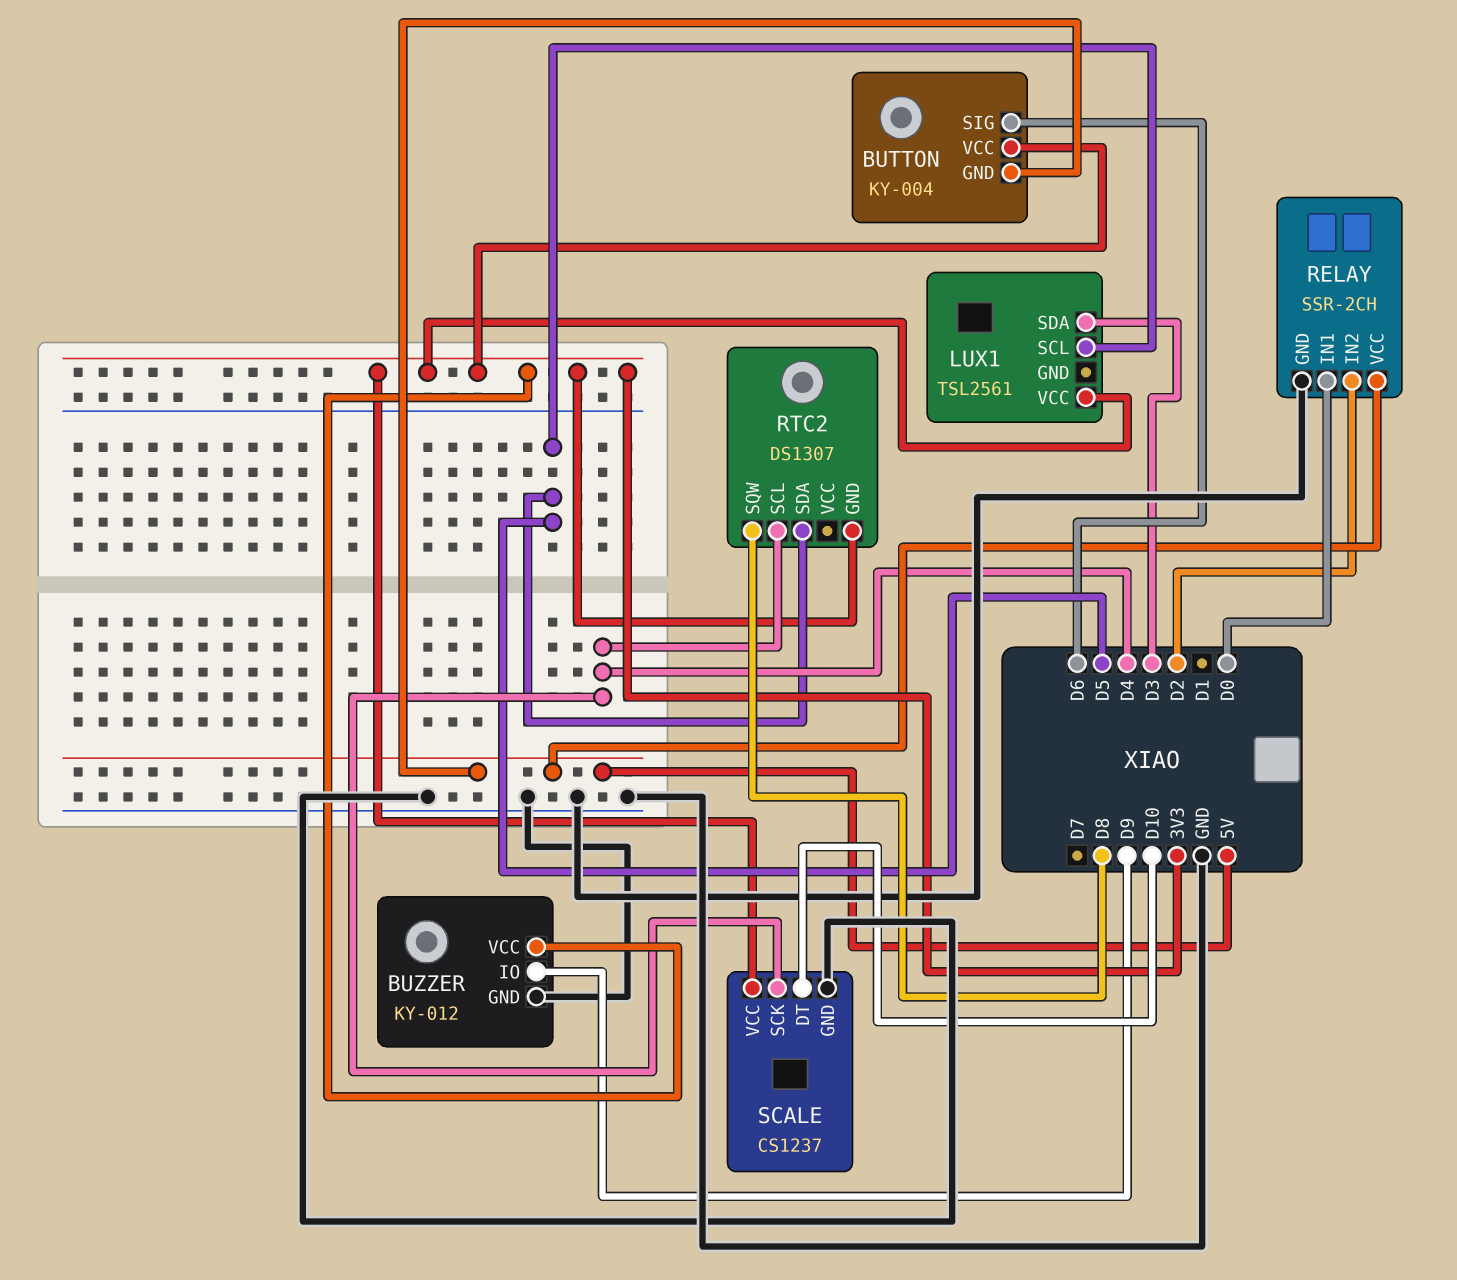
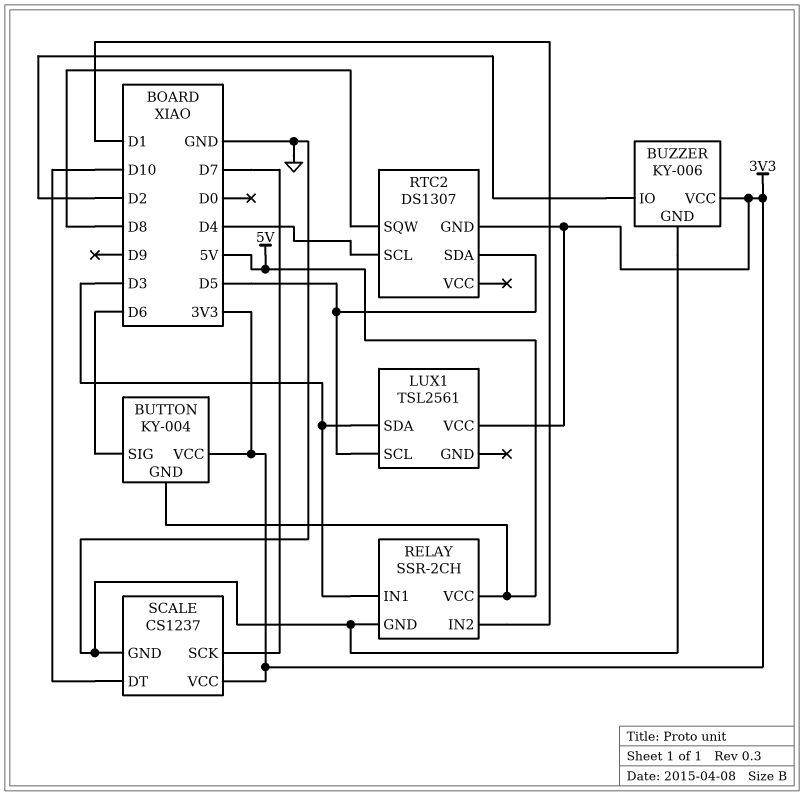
BUZZER: KY-012 -> KY-006
BUZZER pin IO: D9 -> D2
RELAY pin IN1: D0 -> D3
RELAY pin IN2: D2 -> D1
SCALE pin SCK: D4 -> D7

